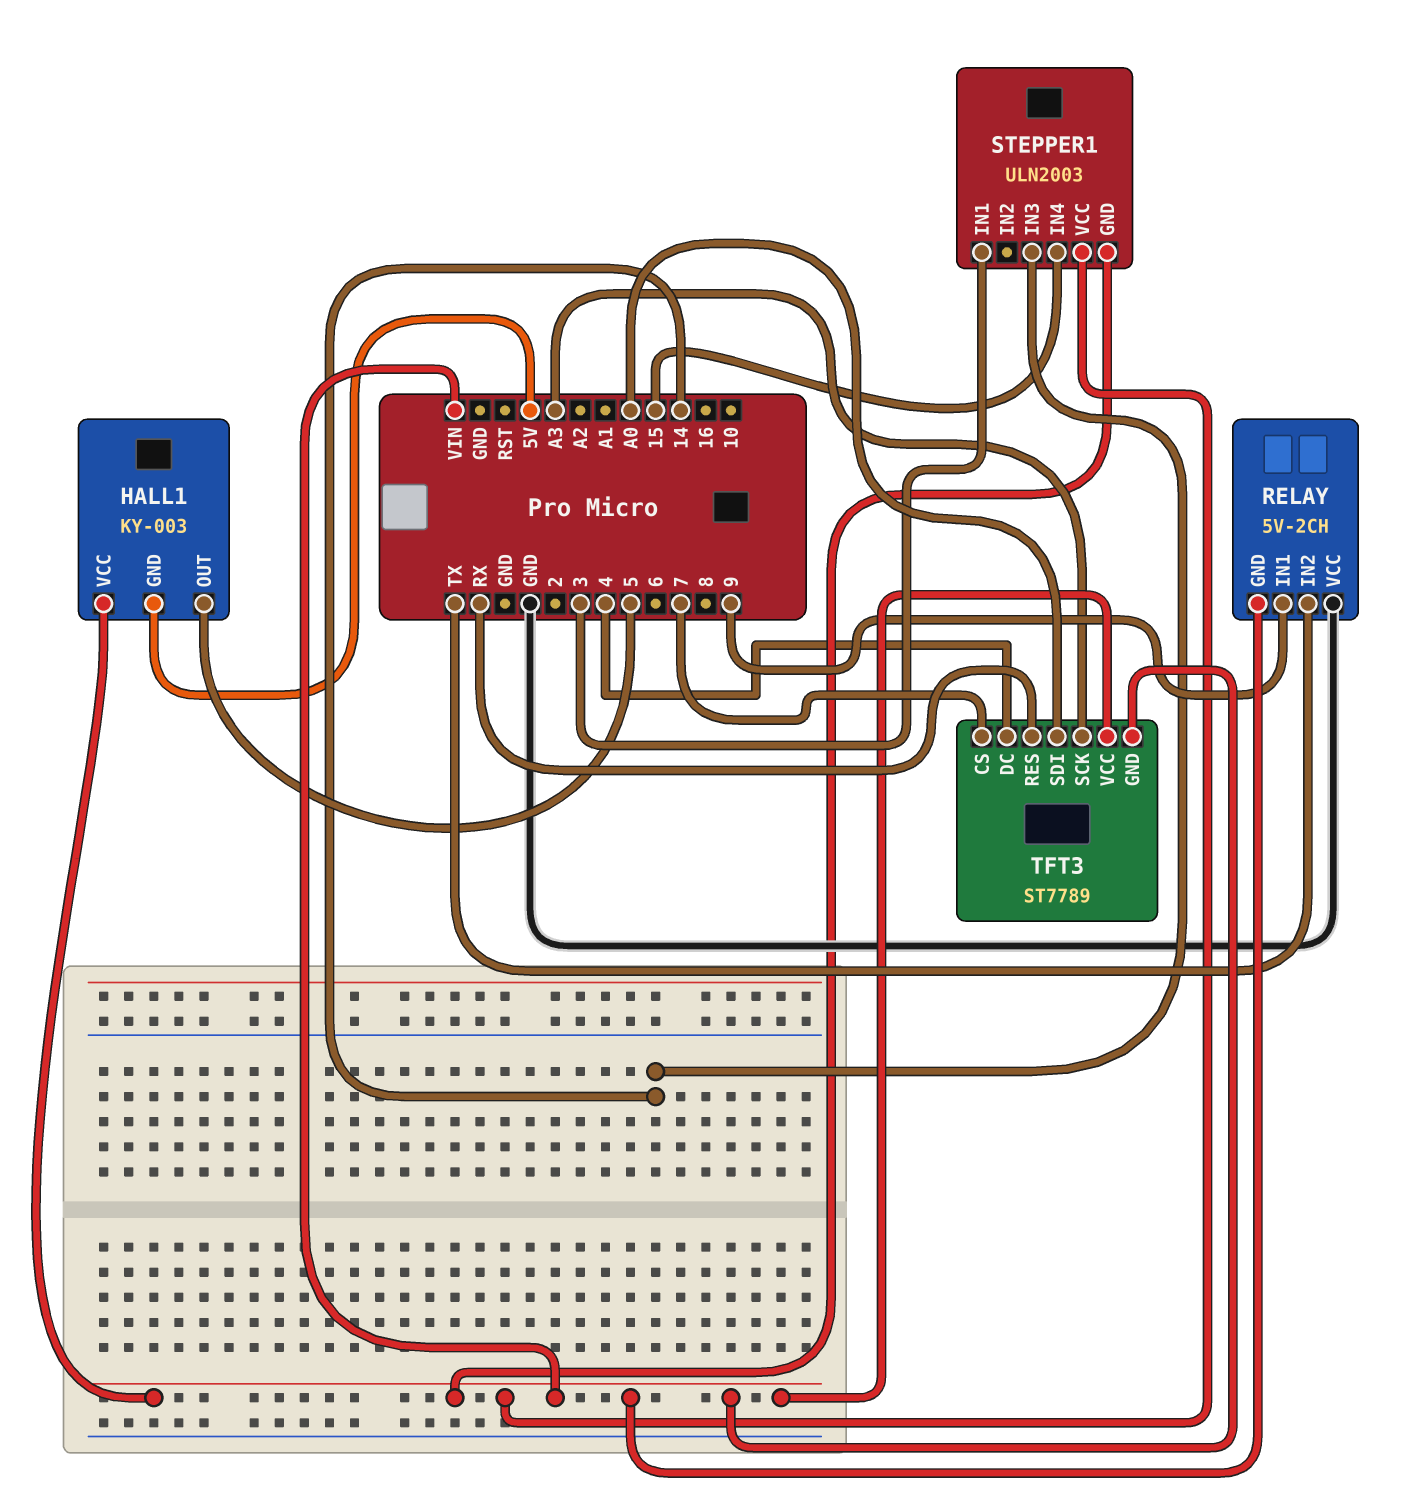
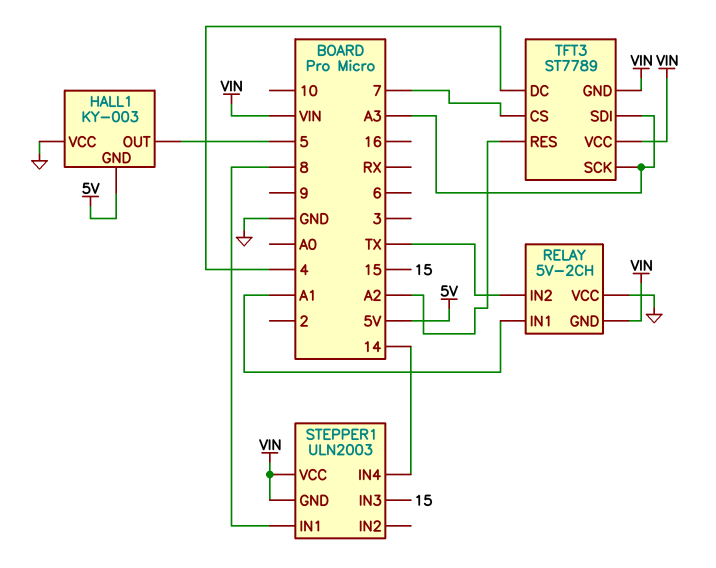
HALL1 pin VCC: VIN -> GND
RELAY pin IN1: 9 -> A1
STEPPER1 pin IN1: 3 -> 8
STEPPER1 pin IN3: 14 -> 15
STEPPER1 pin IN4: 15 -> 14
TFT3 pin RES: RX -> A2
TFT3 pin SDI: A0 -> A3

